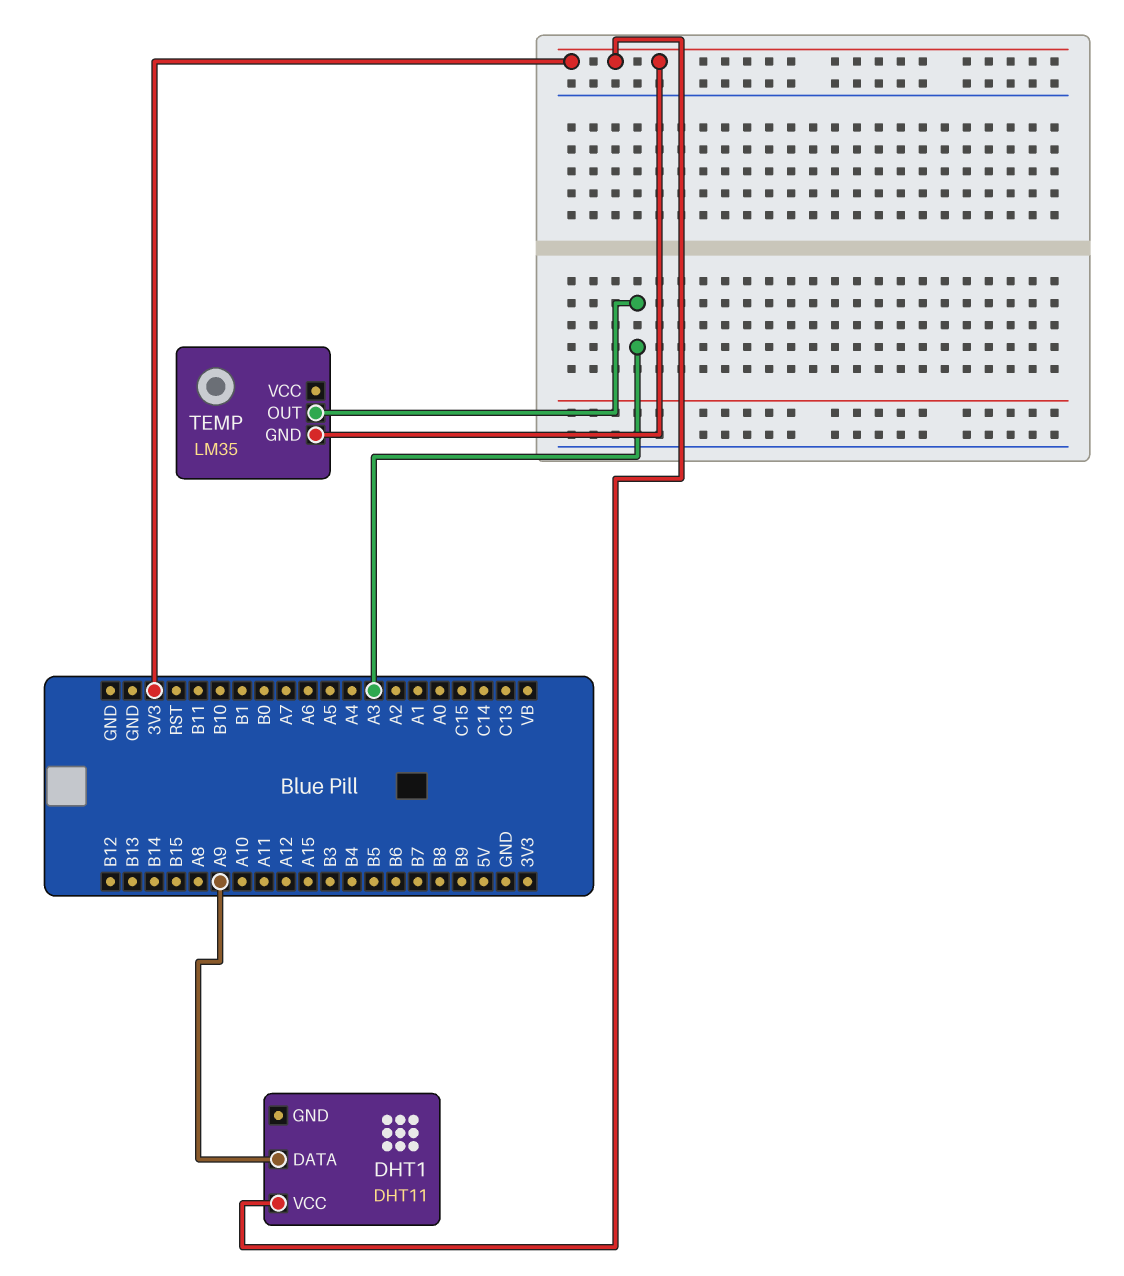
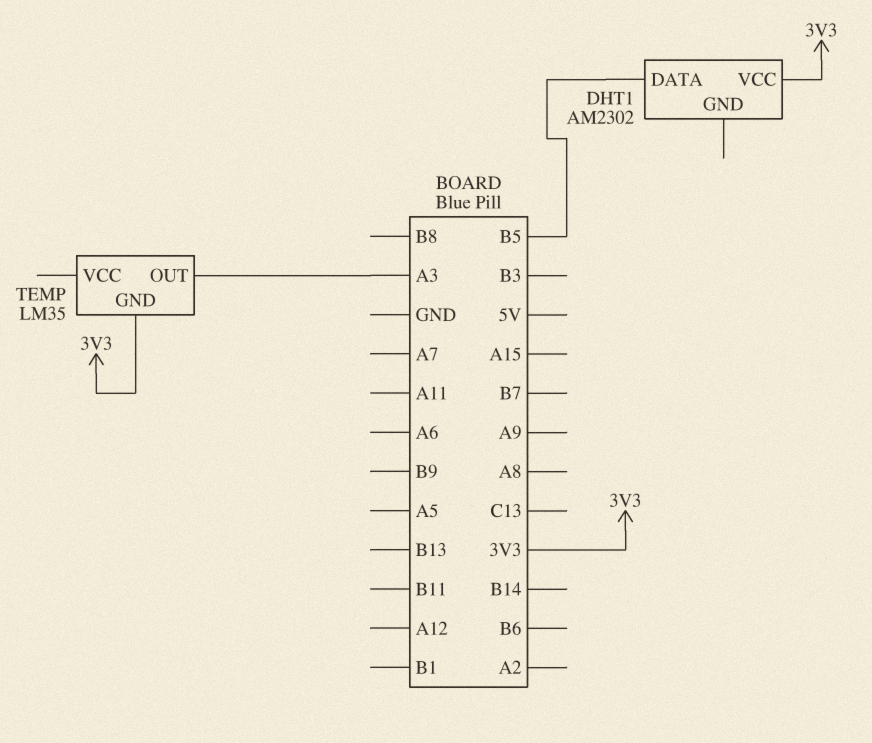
DHT1: DHT11 -> AM2302
DHT1 pin DATA: A9 -> B5

